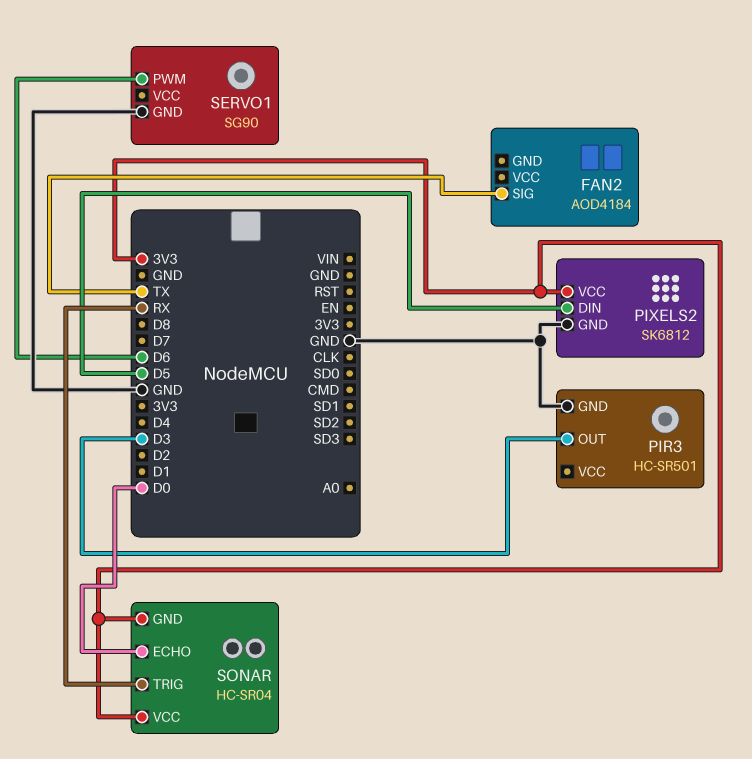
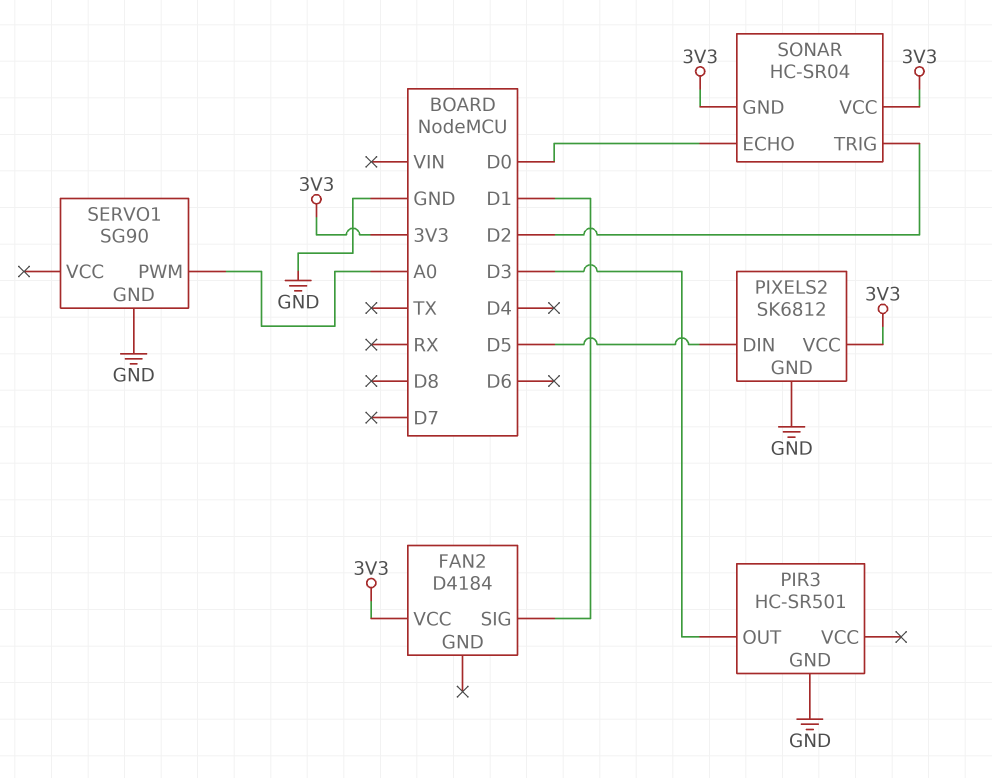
FAN2: AOD4184 -> D4184
FAN2 pin SIG: TX -> D1
FAN2 pin VCC: none -> 3V3
SERVO1 pin PWM: D6 -> A0
SONAR pin TRIG: RX -> D2

